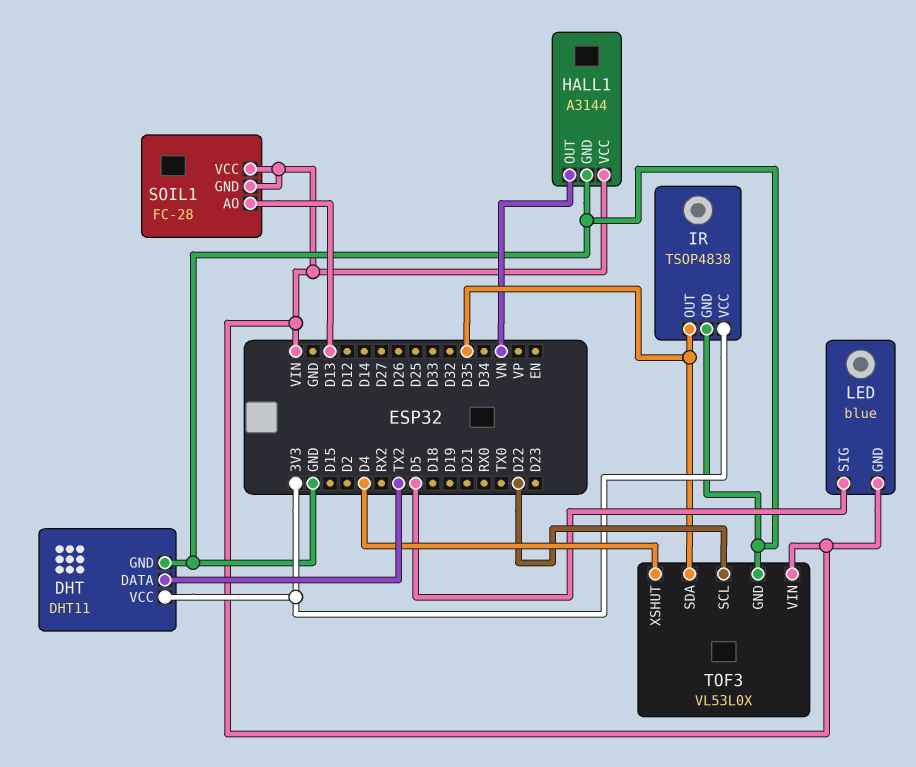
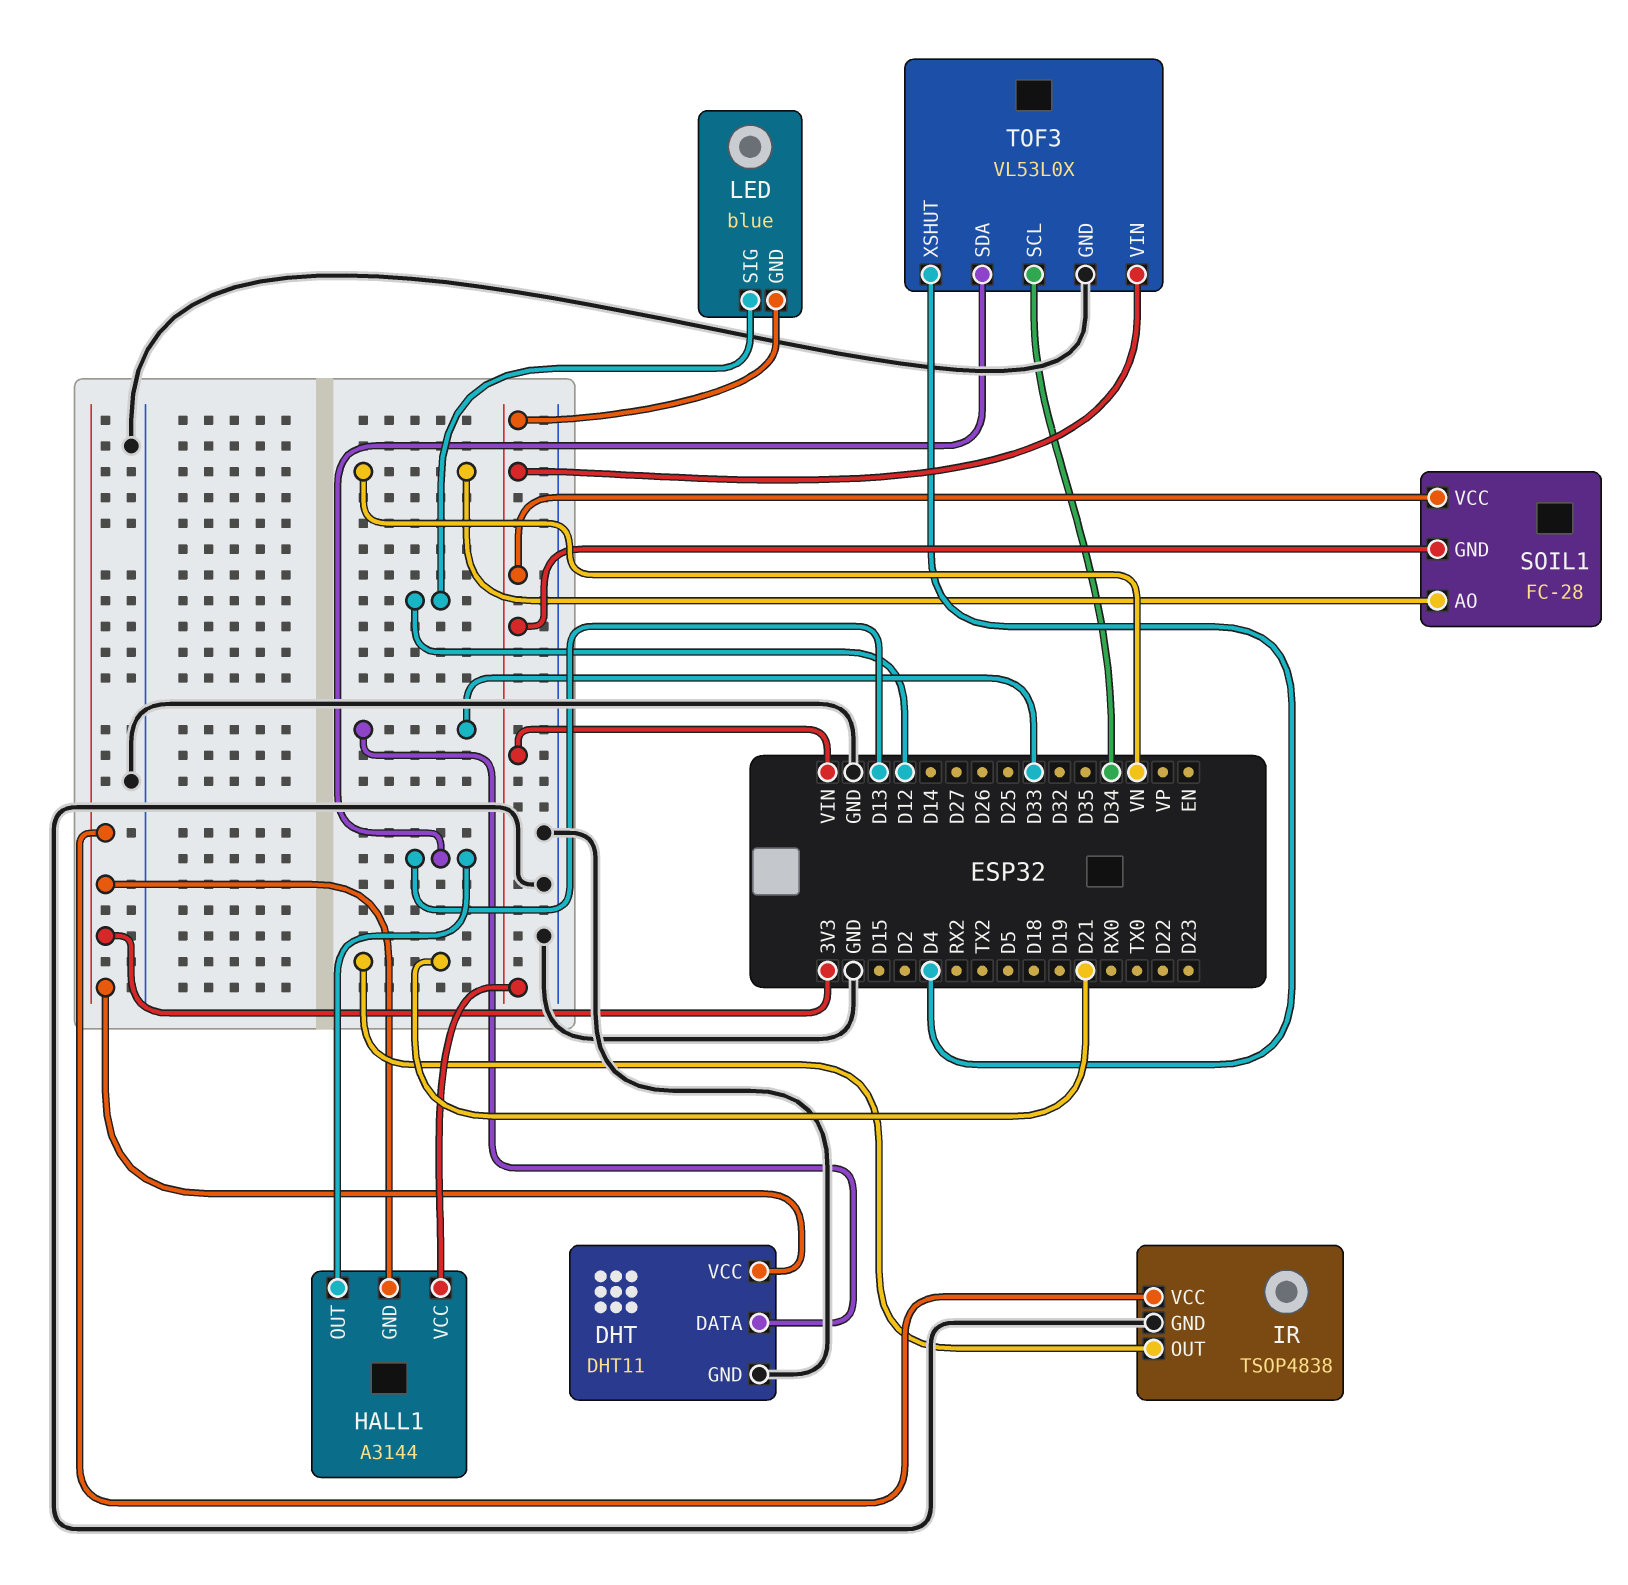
DHT pin DATA: TX2 -> D33
HALL1 pin GND: GND -> 3V3
HALL1 pin OUT: VN -> D13
IR pin OUT: D35 -> D21
LED pin SIG: D5 -> D12
SOIL1 pin AO: D13 -> VN
TOF3 pin SCL: D22 -> D34
TOF3 pin SDA: D35 -> D13

